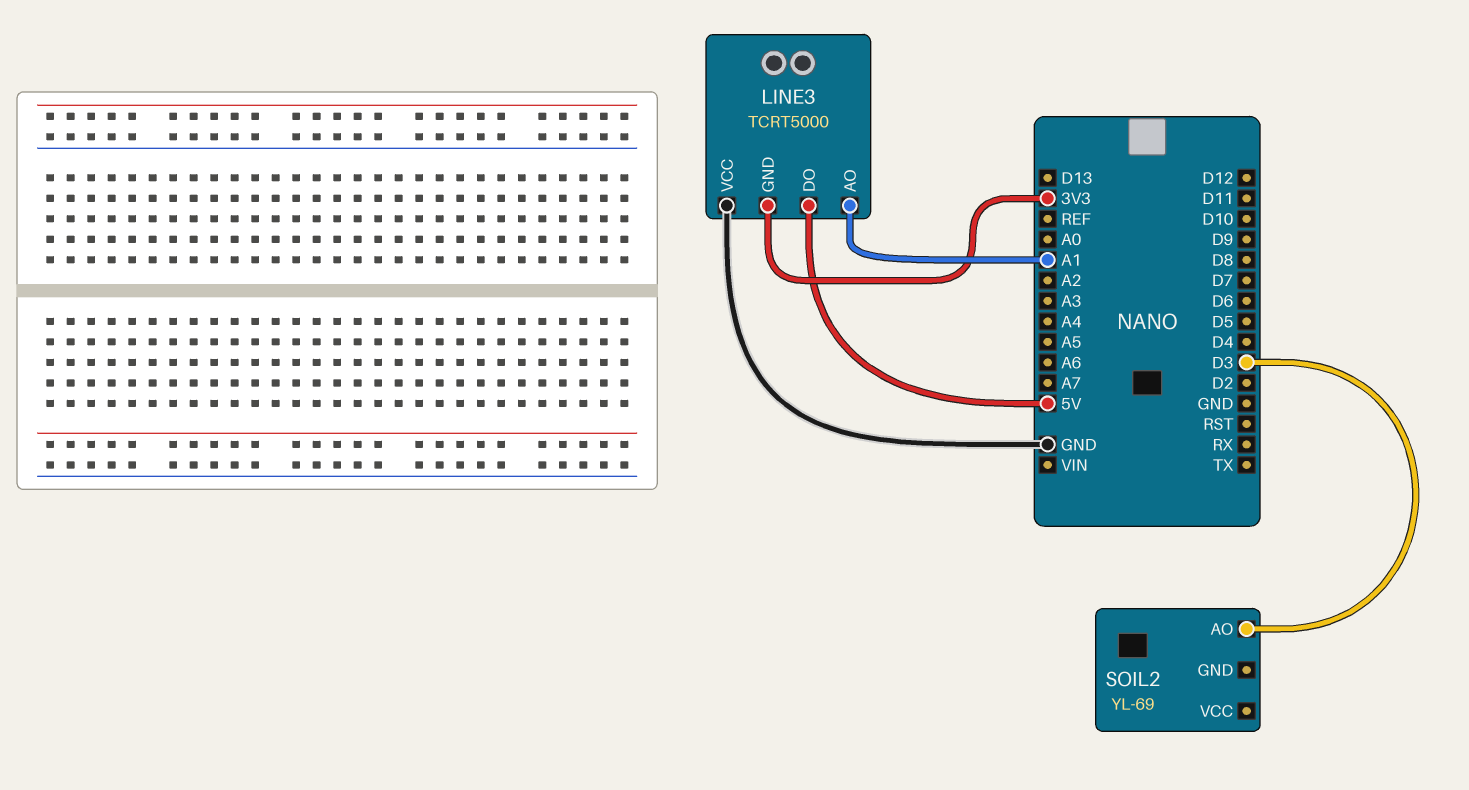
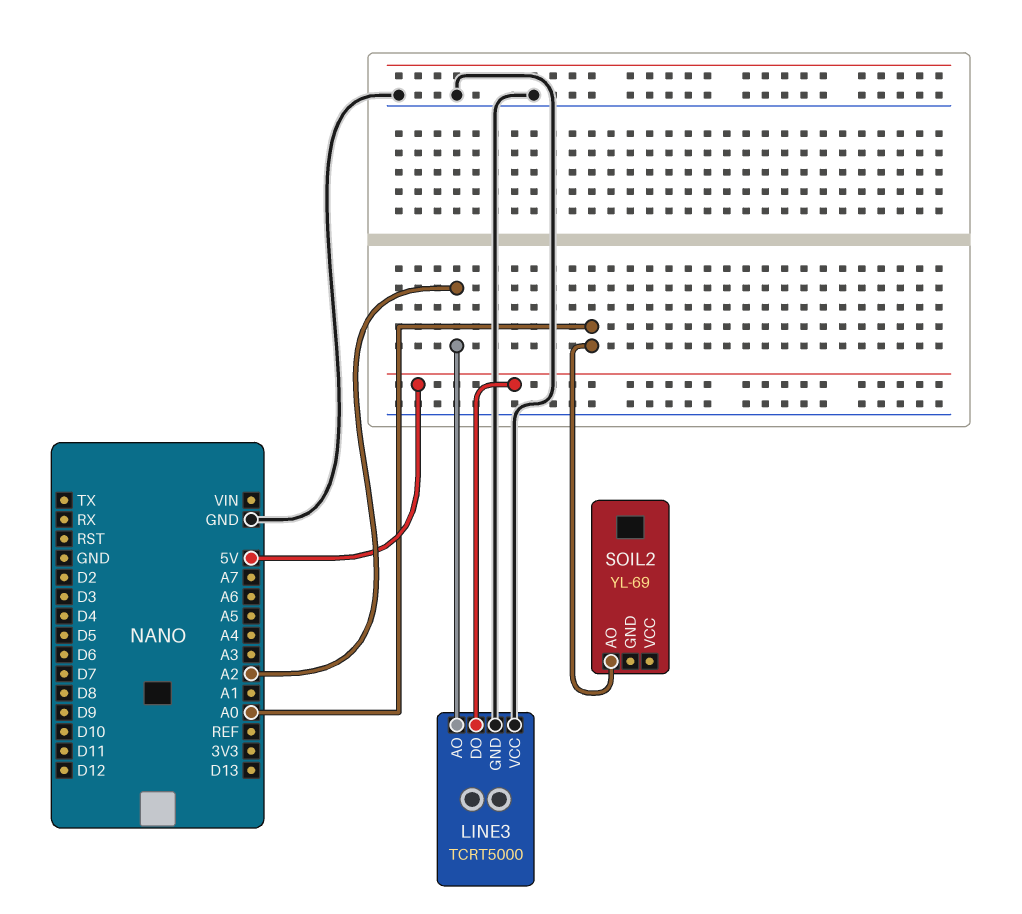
LINE3 pin AO: A1 -> A2
LINE3 pin GND: 3V3 -> GND
SOIL2 pin AO: D3 -> A0

